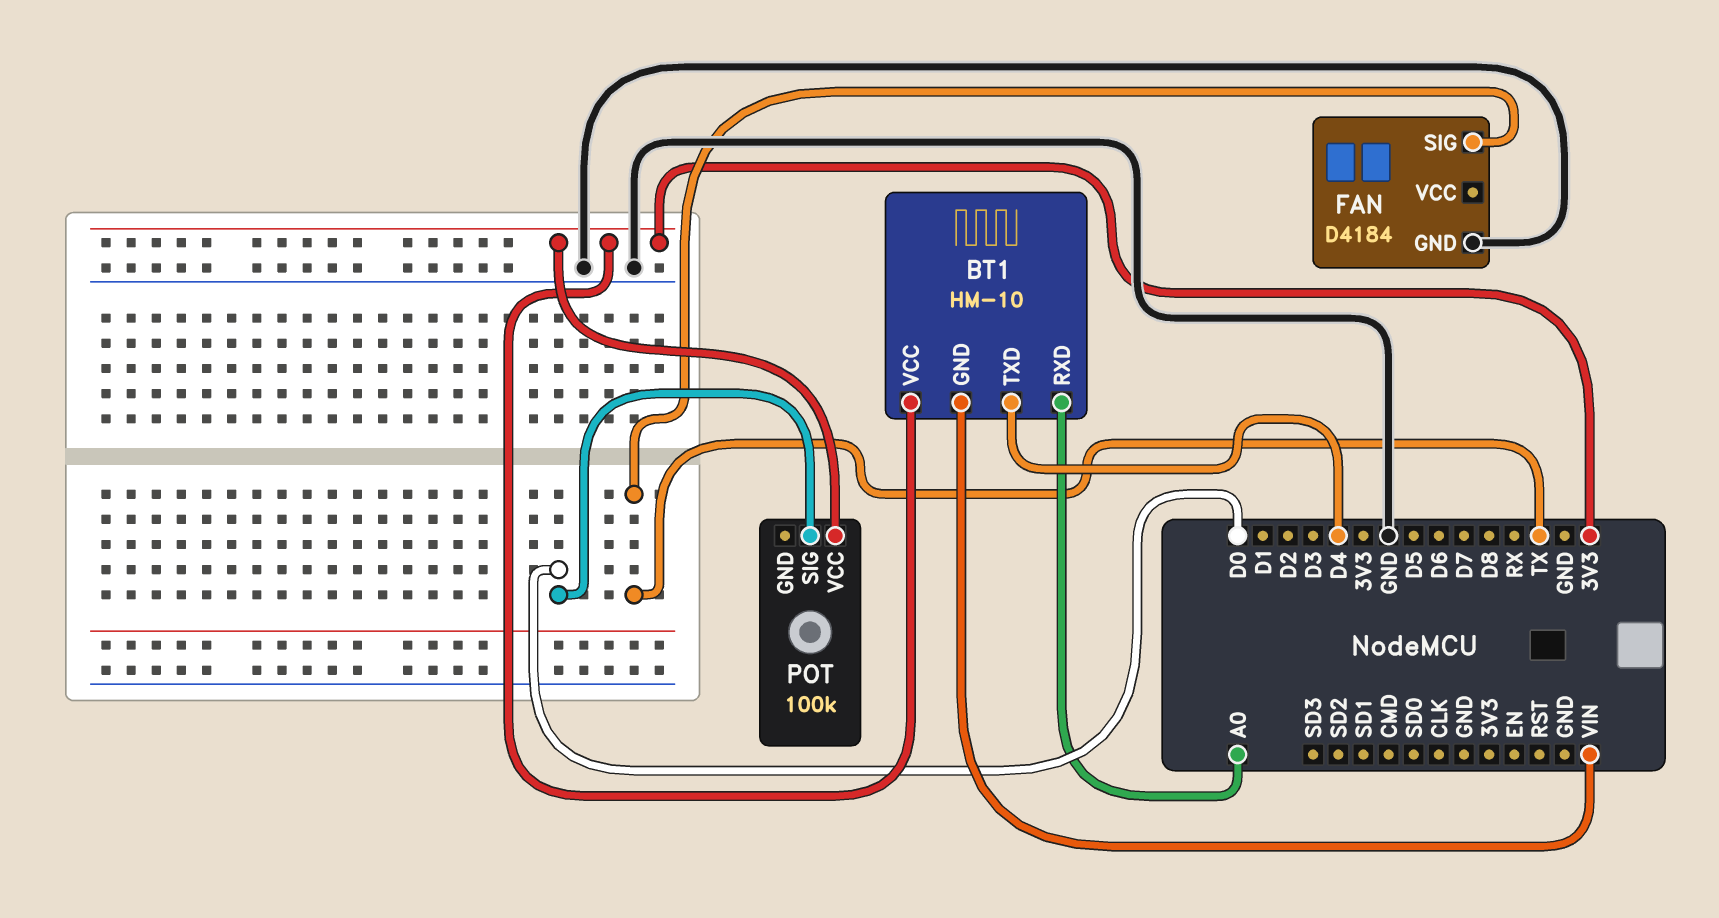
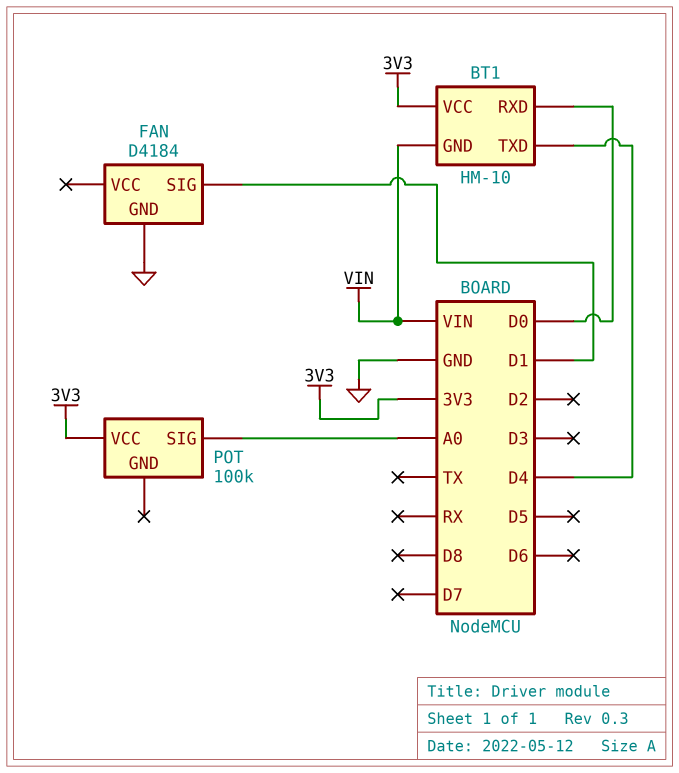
BT1 pin RXD: A0 -> D0
FAN pin SIG: TX -> D1
POT pin SIG: D0 -> A0

